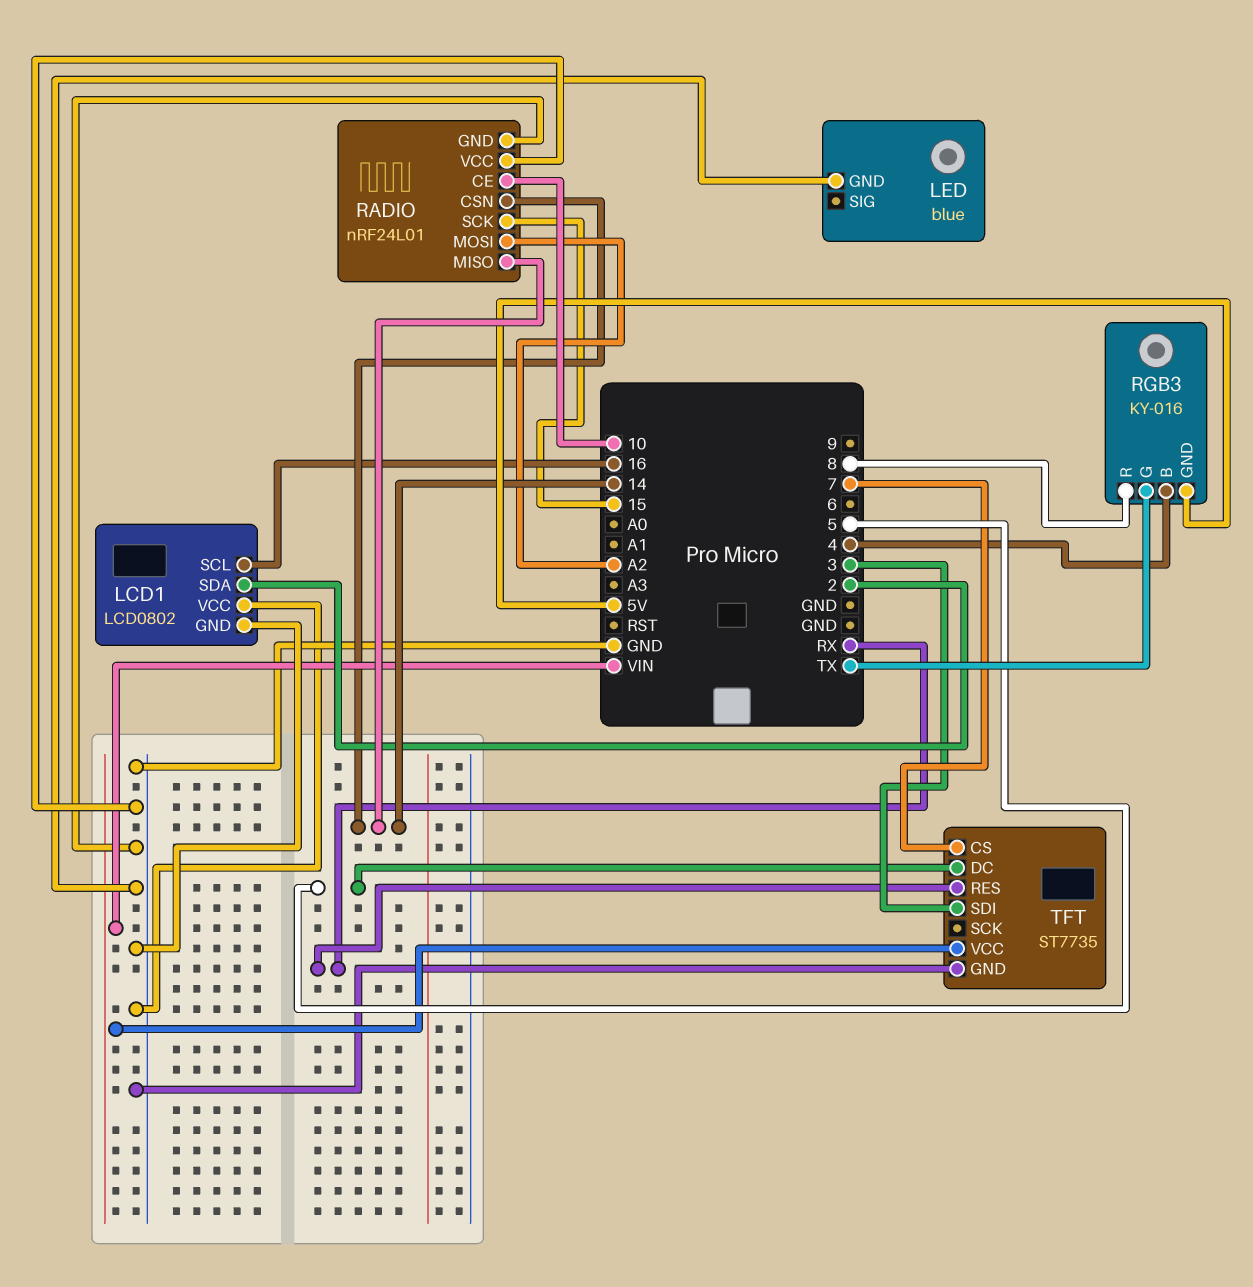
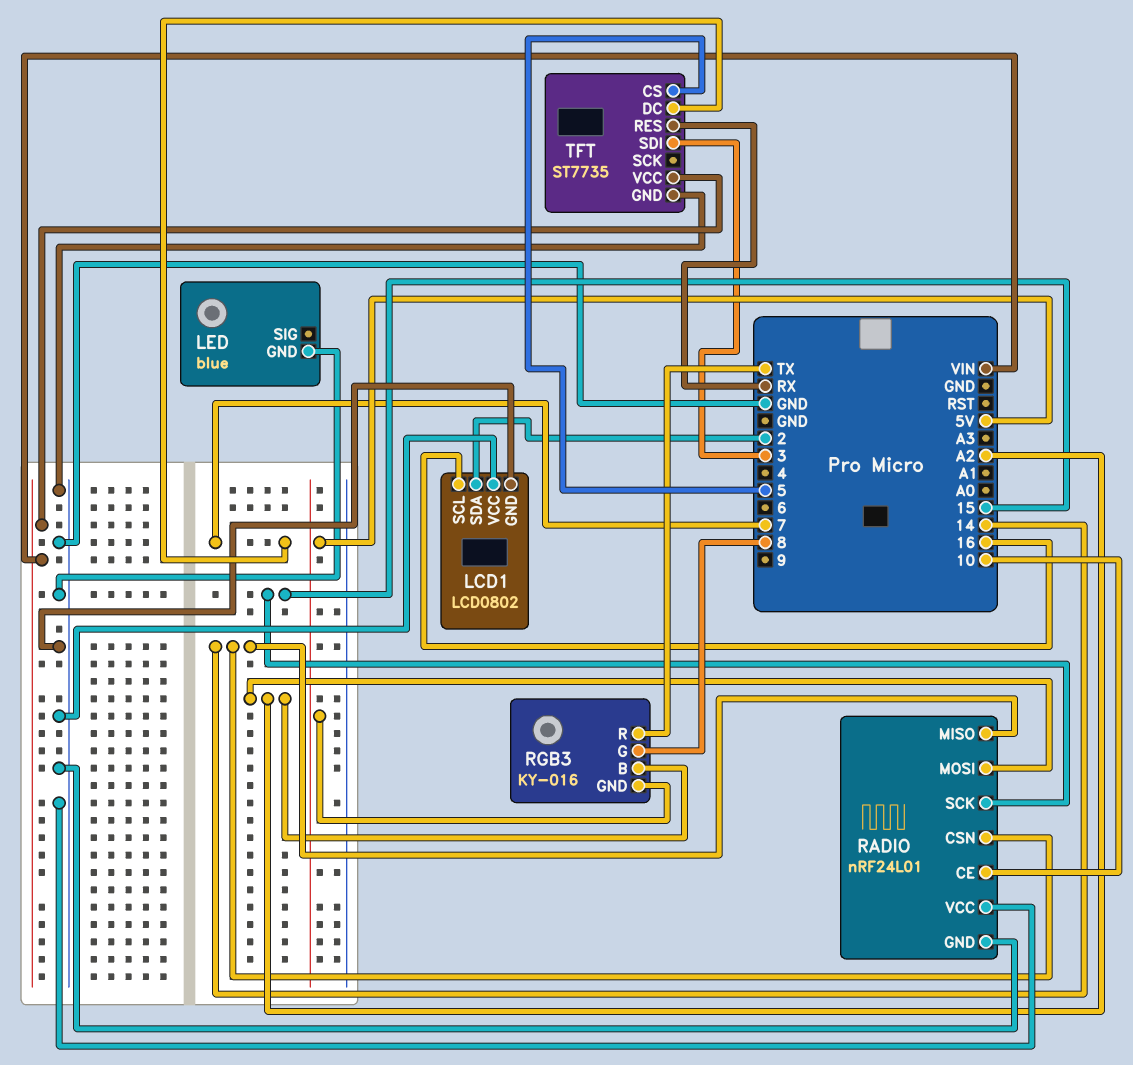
RGB3 pin B: 4 -> A2
RGB3 pin G: TX -> 8
RGB3 pin R: 8 -> TX
TFT pin CS: 7 -> 5
TFT pin DC: 5 -> 7

